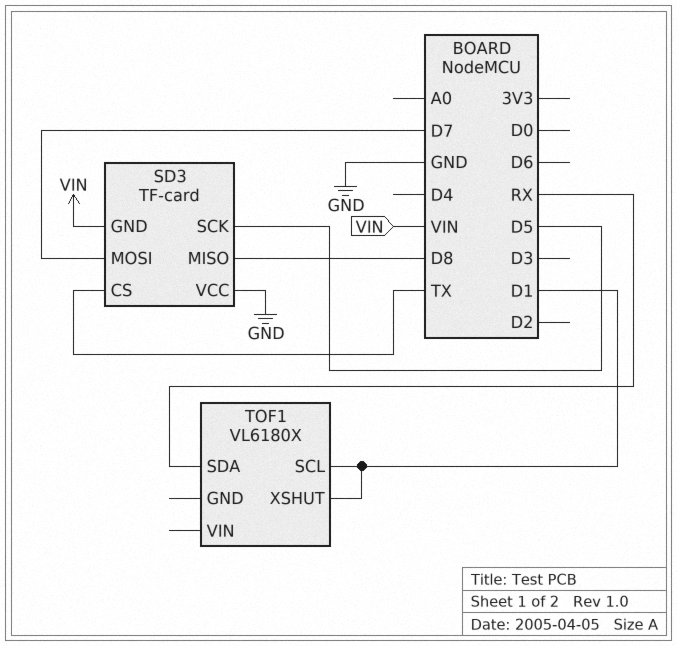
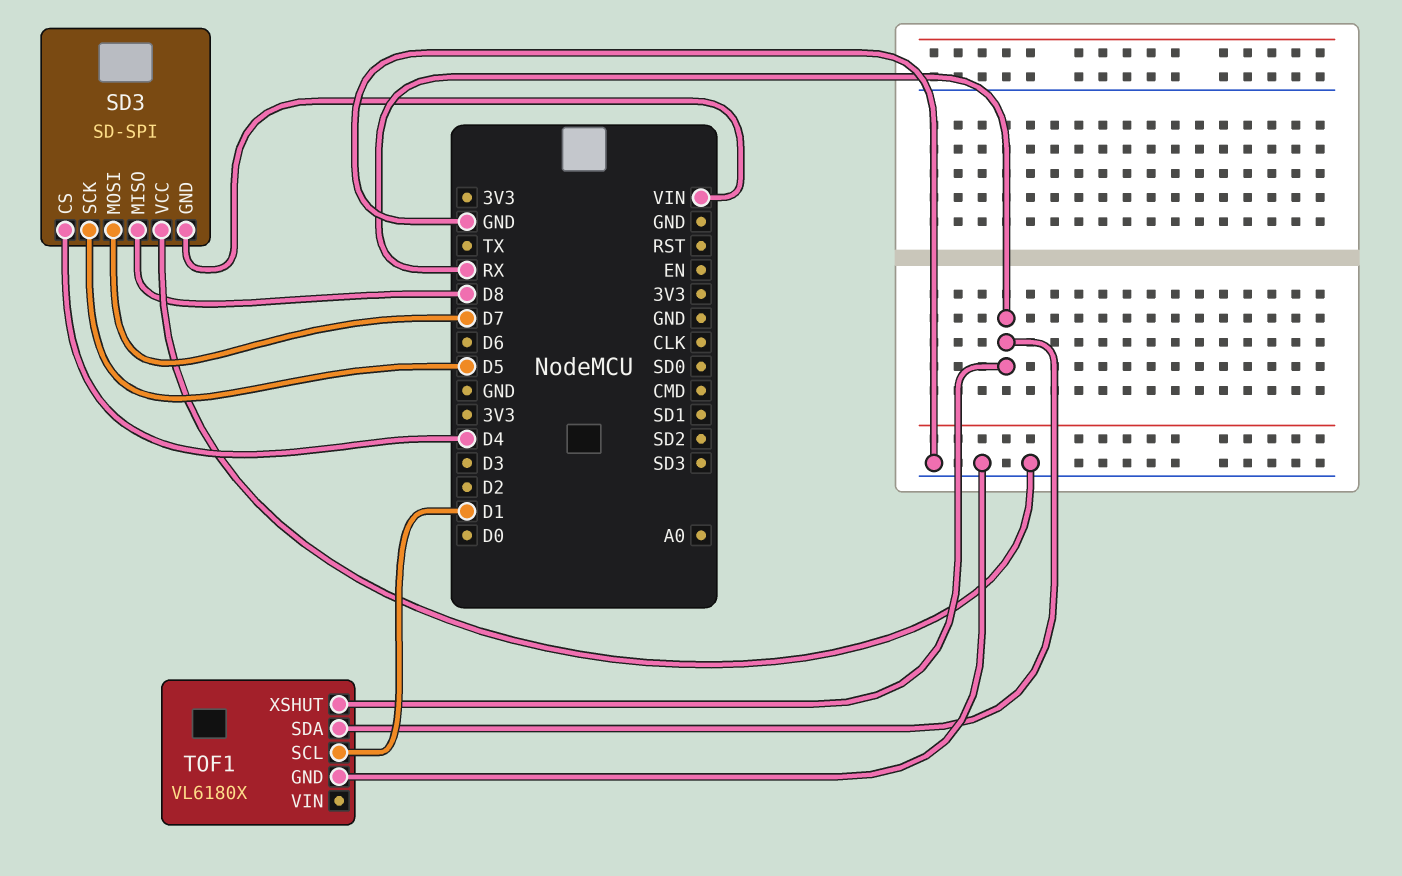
SD3: TF-card -> SD-SPI
SD3 pin CS: TX -> D4
TOF1 pin GND: none -> GND
TOF1 pin XSHUT: D1 -> RX

